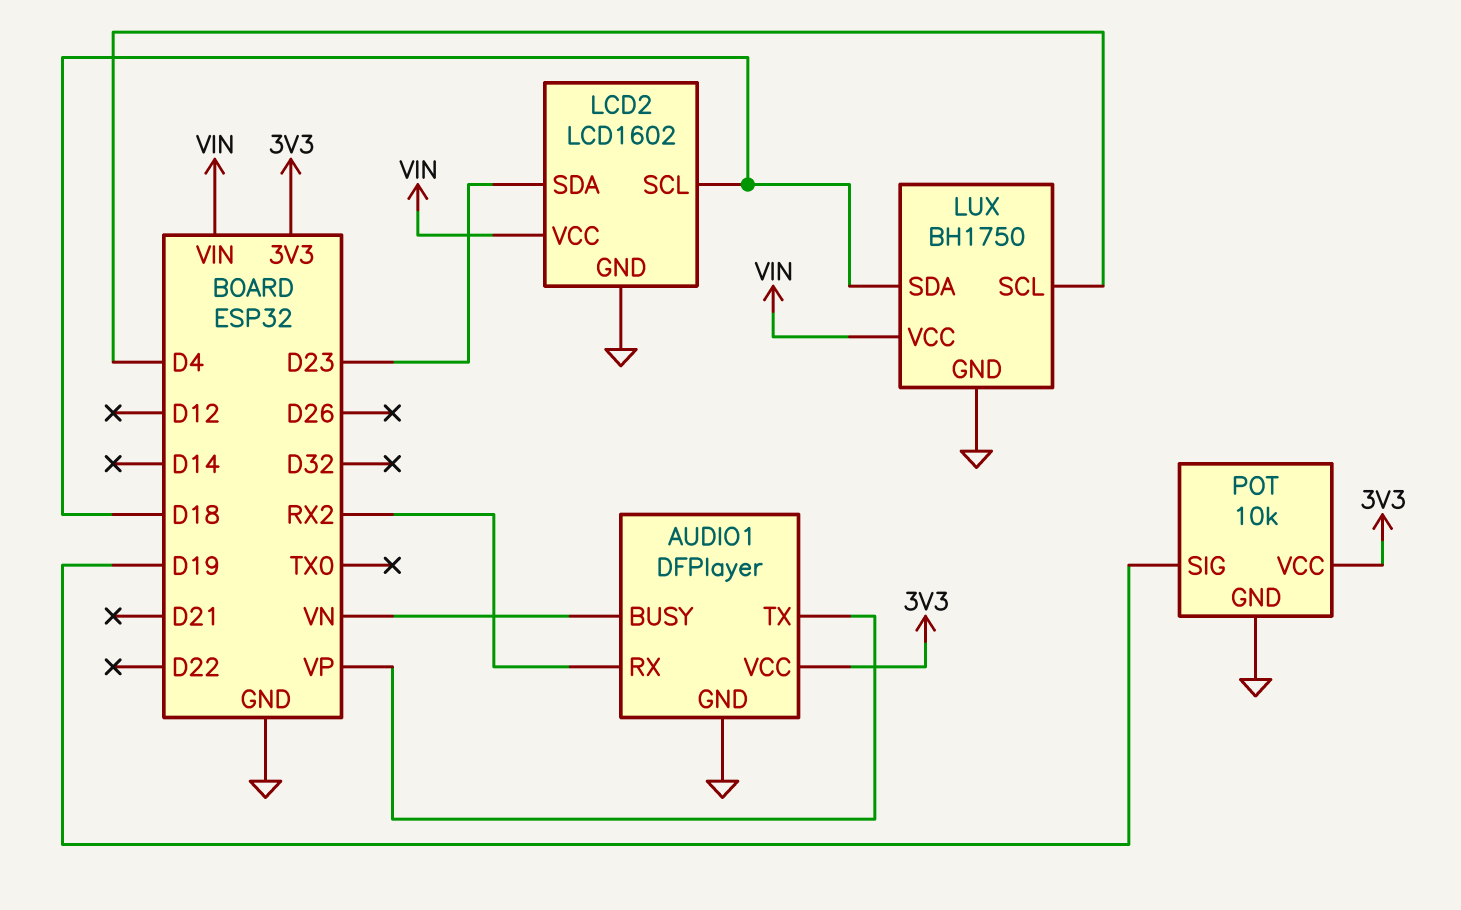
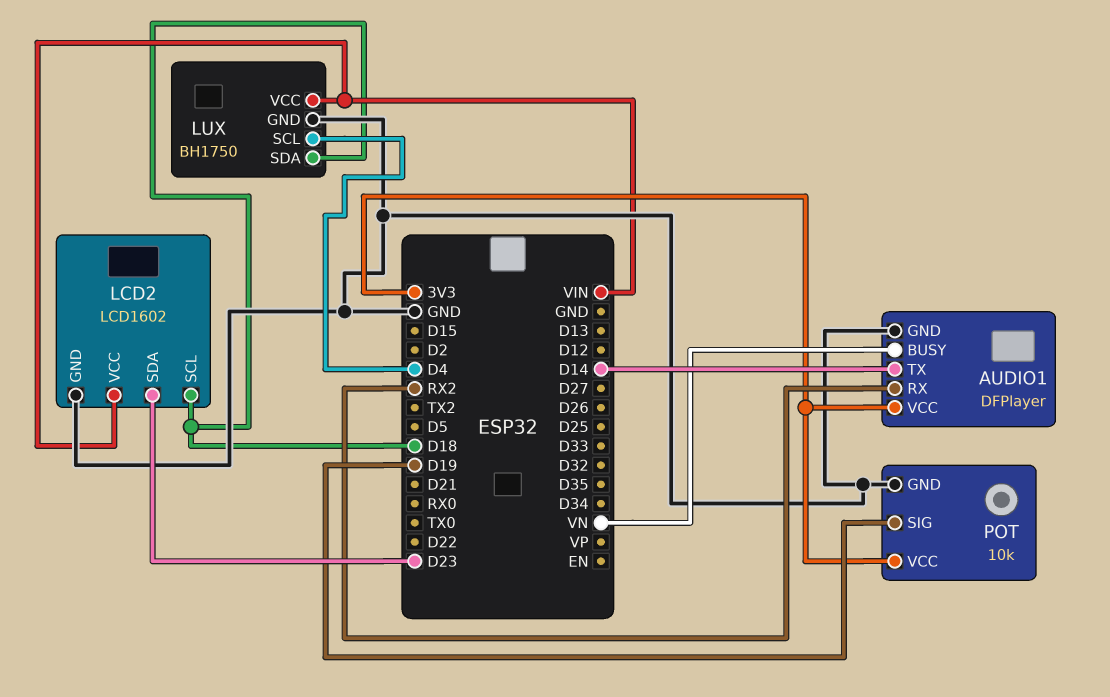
AUDIO1 pin TX: VP -> D14

